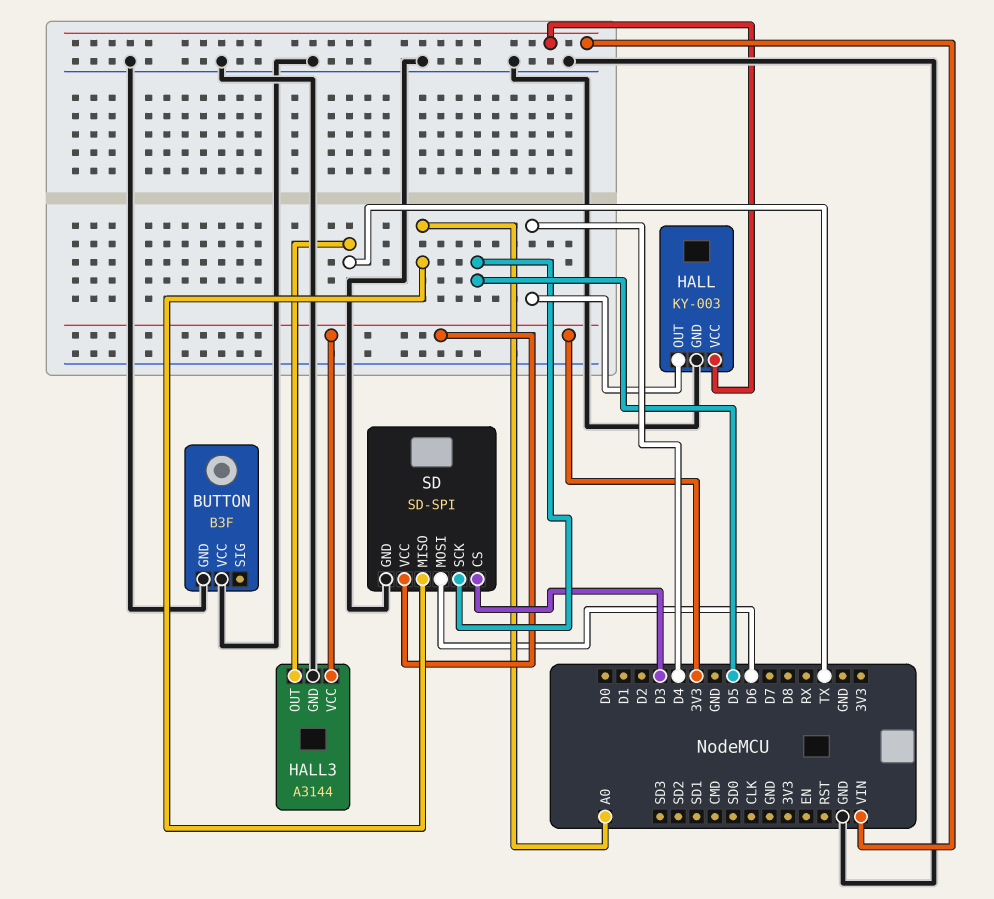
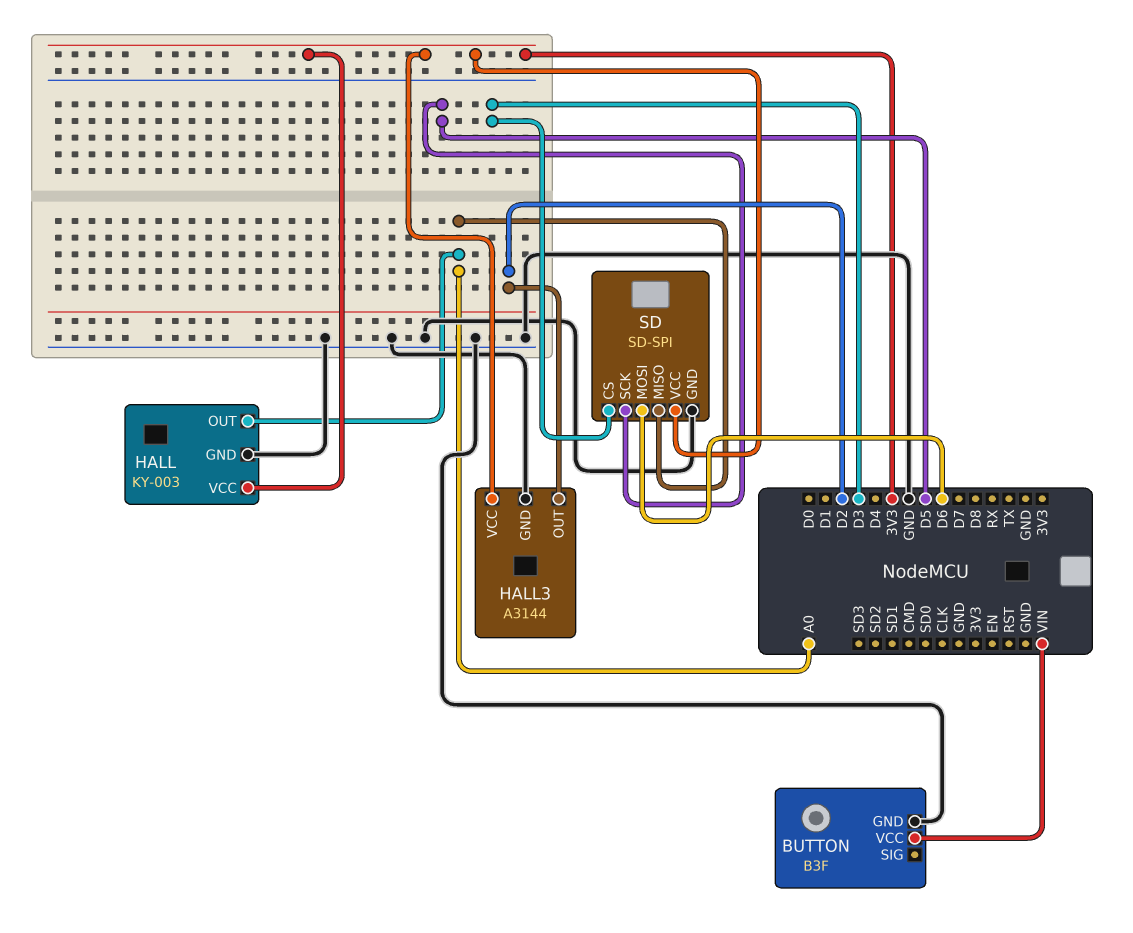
BUTTON pin VCC: GND -> VIN
HALL pin OUT: D4 -> A0
HALL pin VCC: VIN -> 3V3
HALL3 pin OUT: TX -> D2

